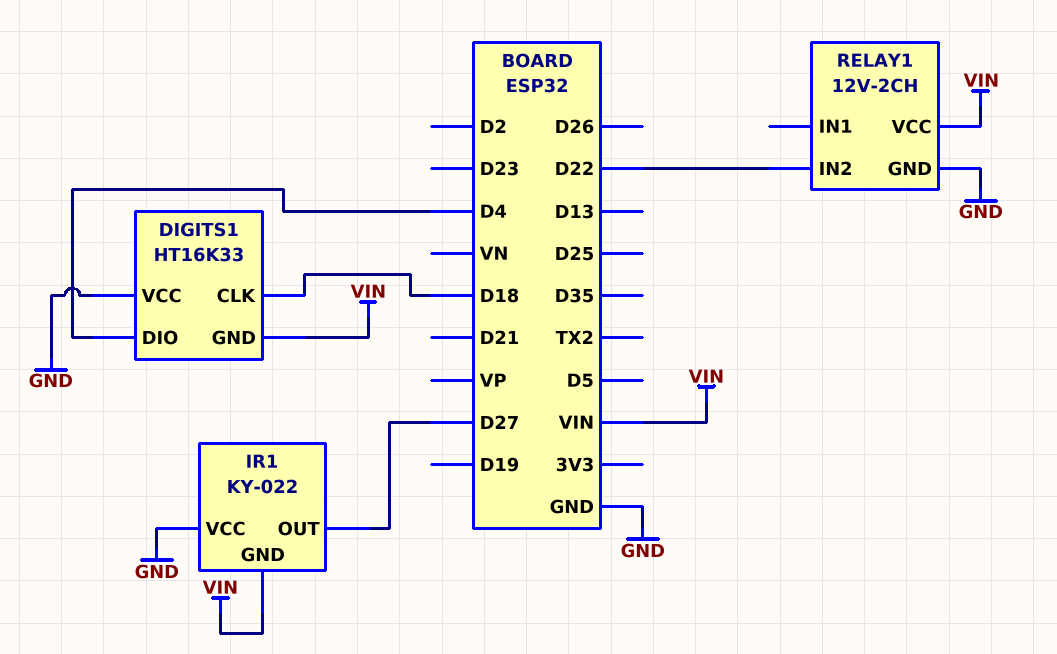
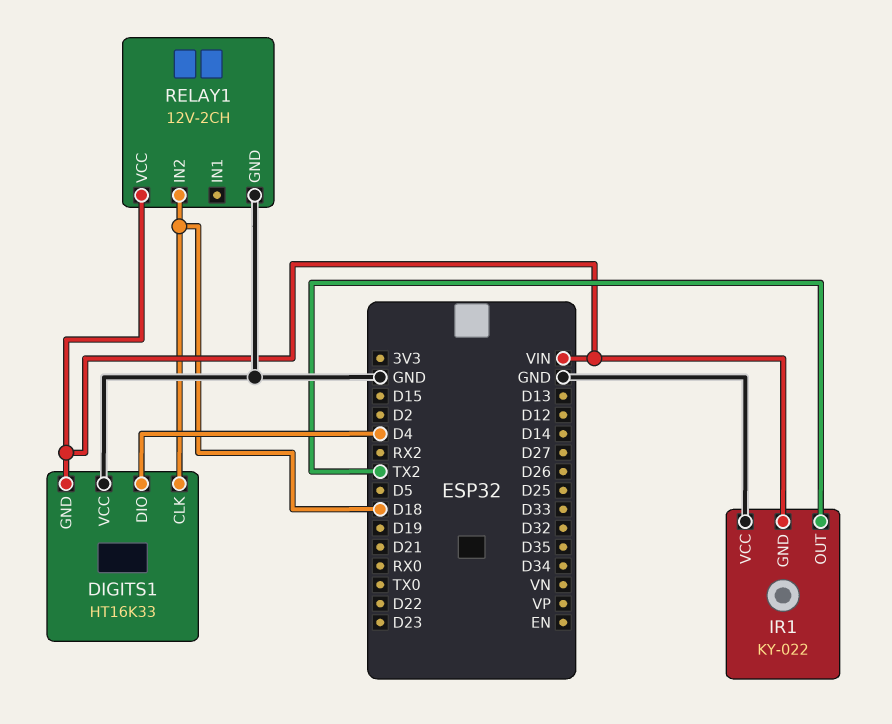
IR1 pin OUT: D27 -> TX2
RELAY1 pin IN2: D22 -> D18

